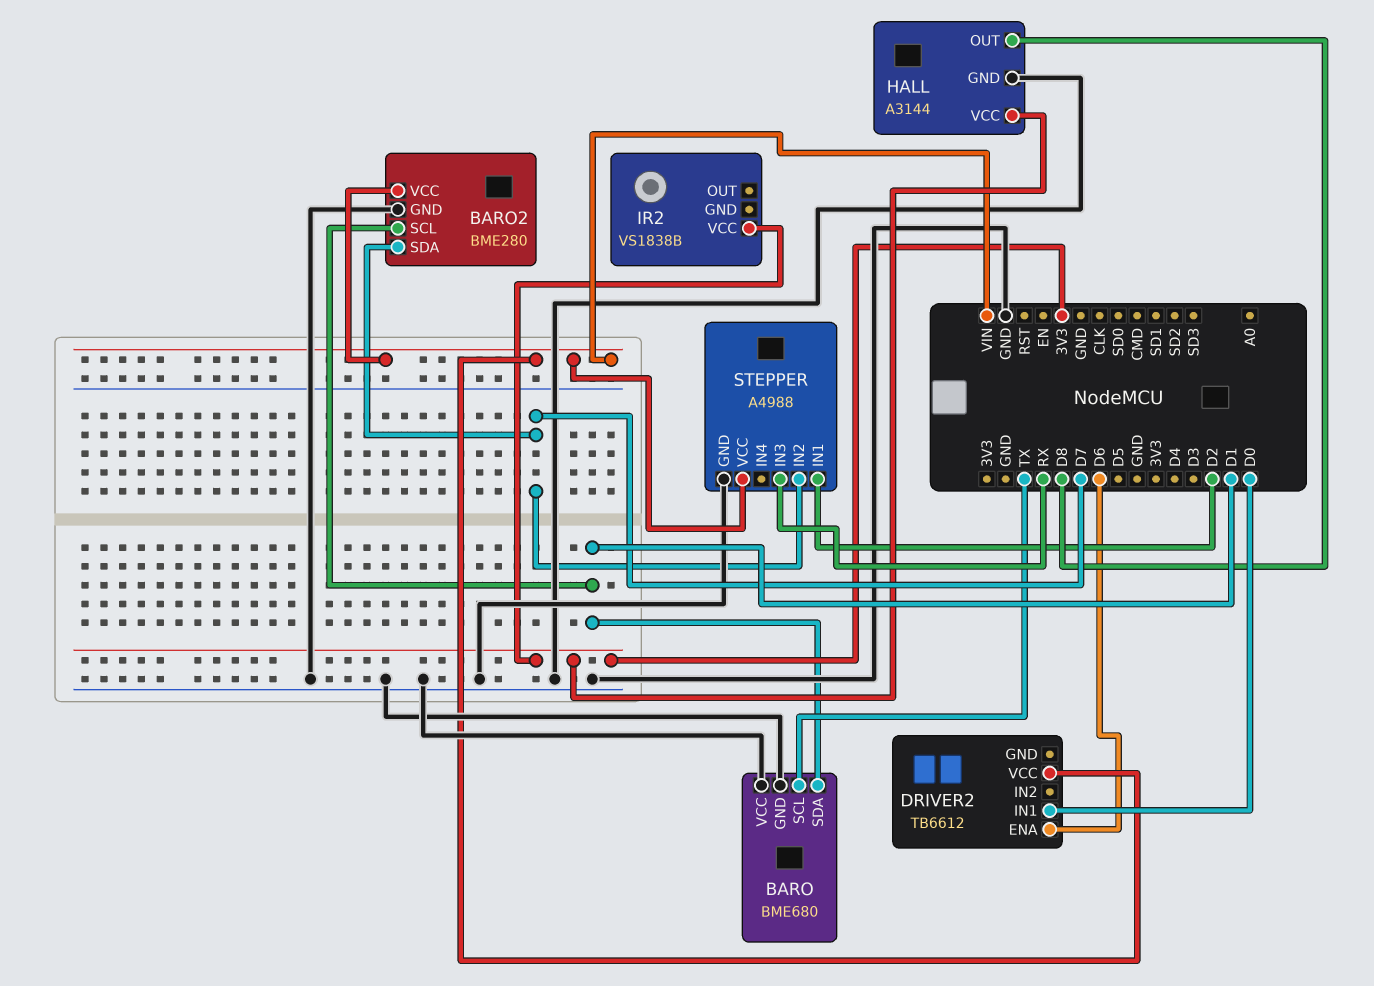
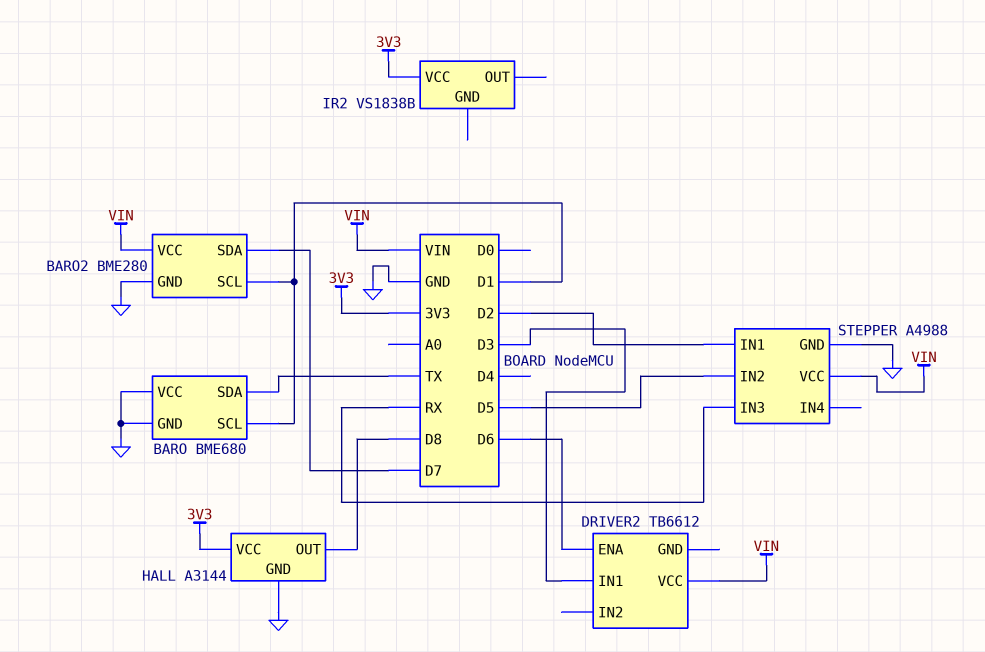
BARO pin SCL: TX -> D1
BARO pin SDA: D1 -> TX
DRIVER2 pin IN1: D0 -> D3
STEPPER pin IN2: D7 -> D5

